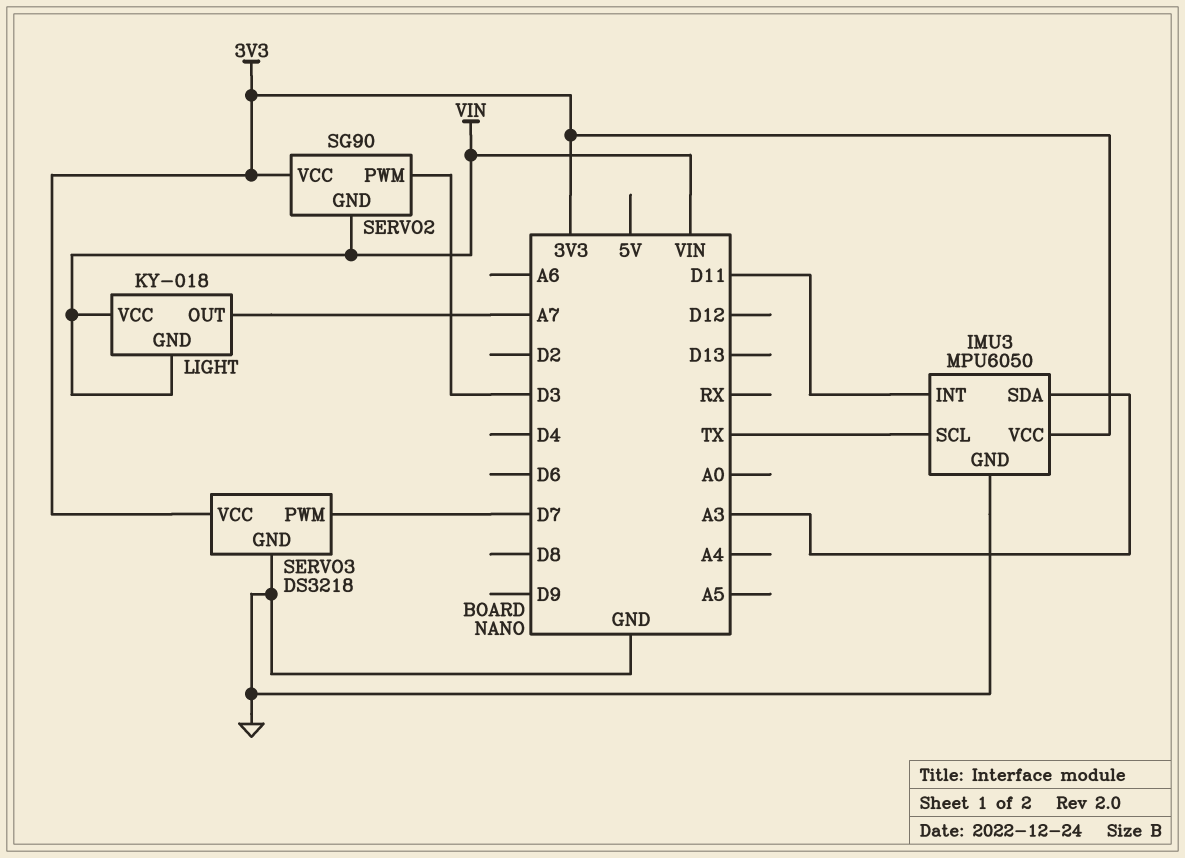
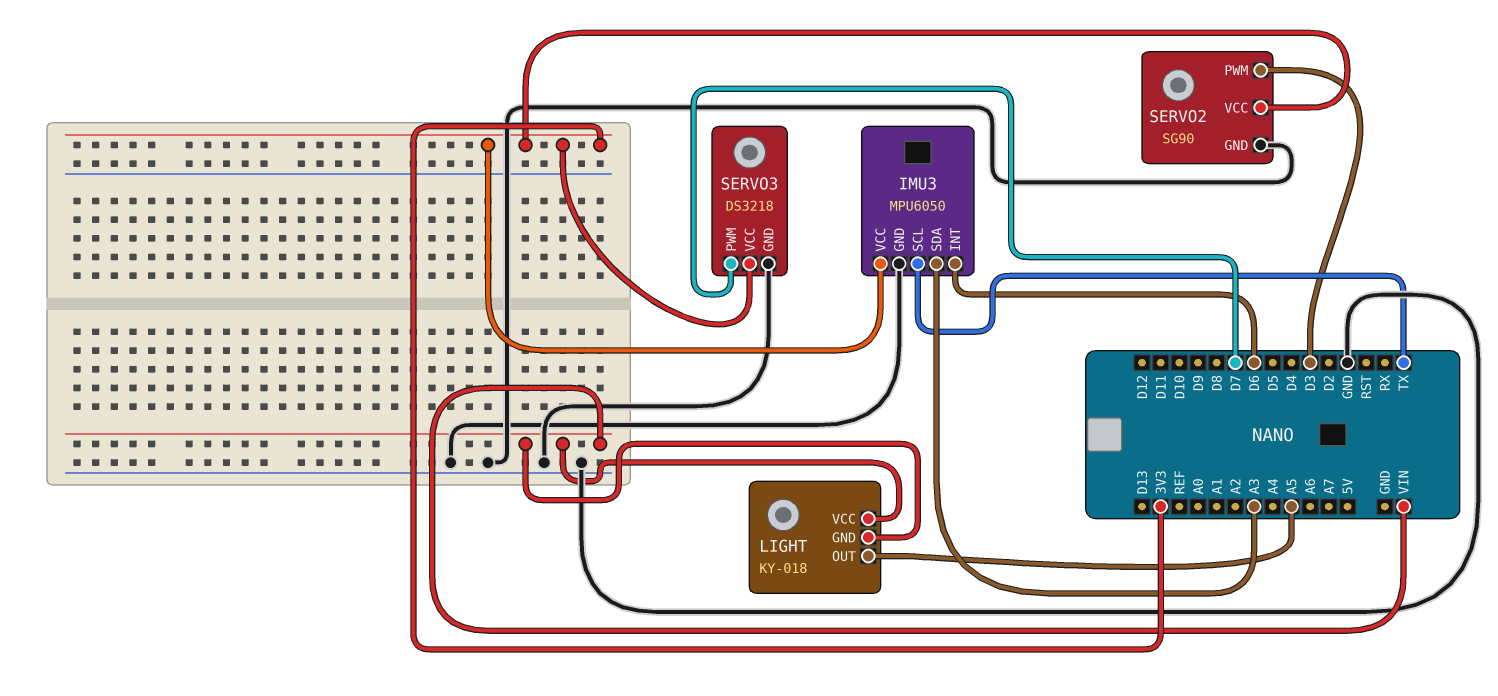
IMU3 pin INT: D11 -> D6
LIGHT pin OUT: A7 -> A5
SERVO2 pin GND: VIN -> GND

